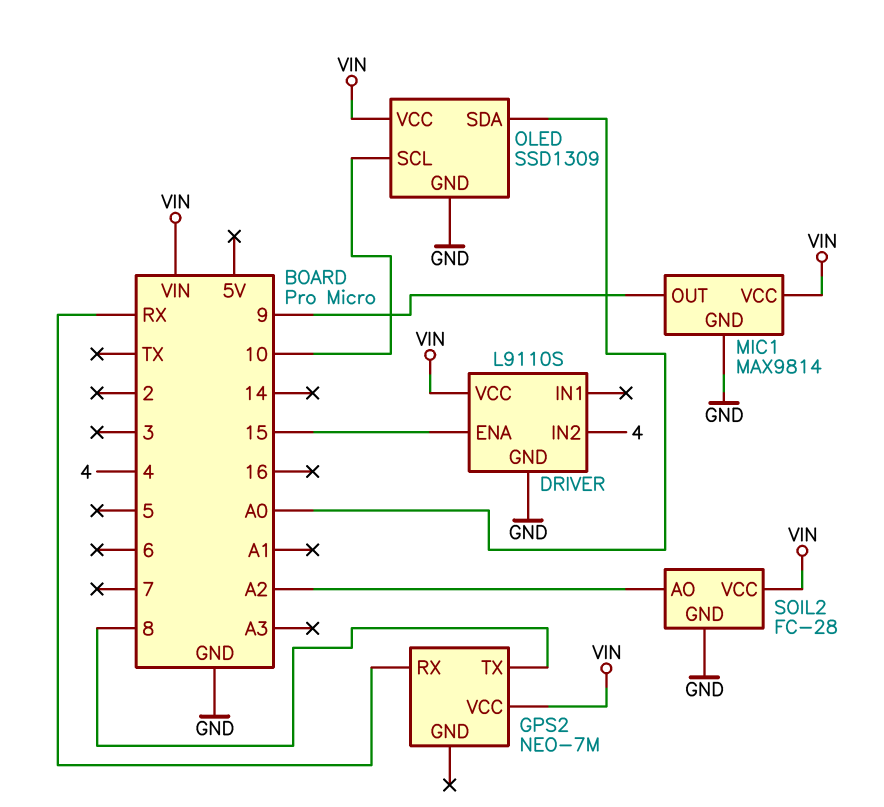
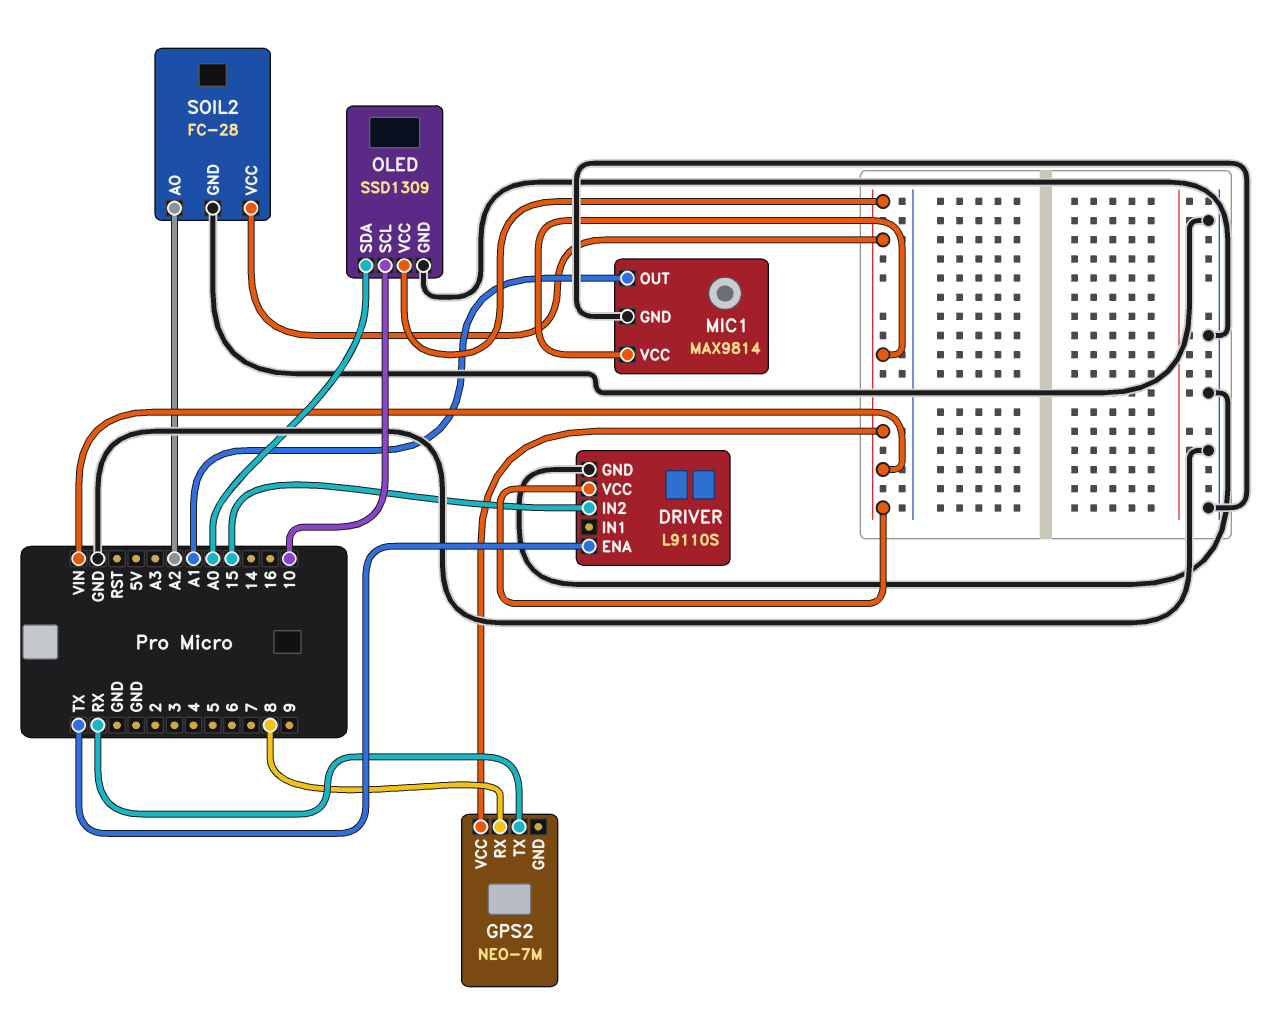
DRIVER pin ENA: 15 -> TX
DRIVER pin IN2: 4 -> 15
GPS2 pin RX: RX -> 8
GPS2 pin TX: 8 -> RX
MIC1 pin OUT: 9 -> A1

